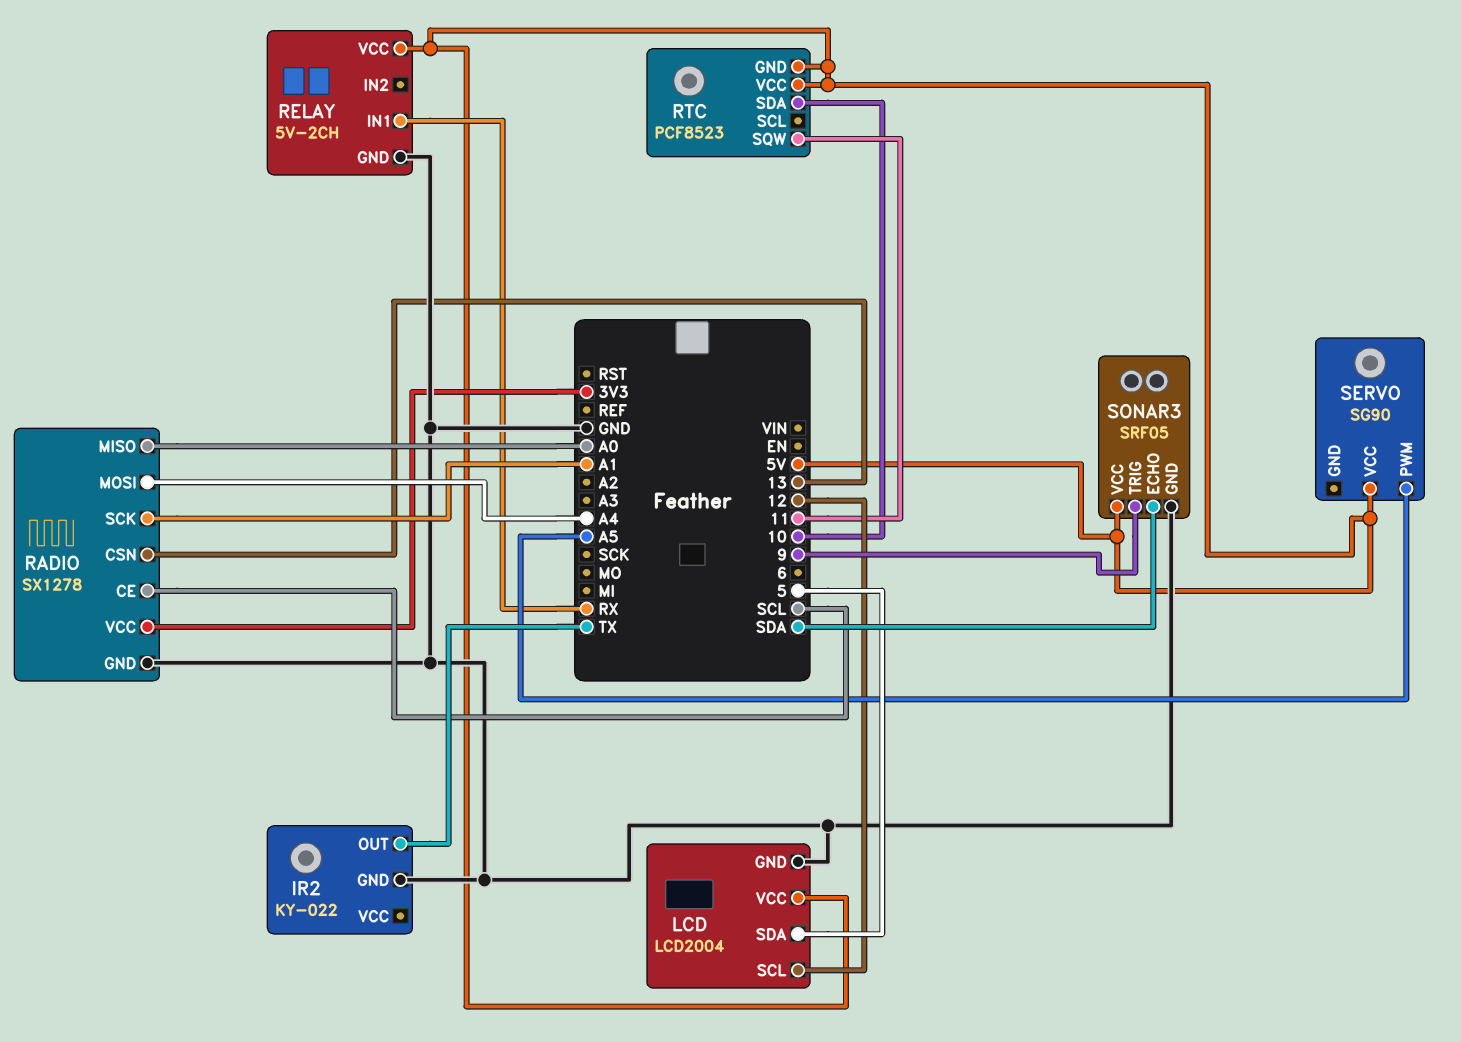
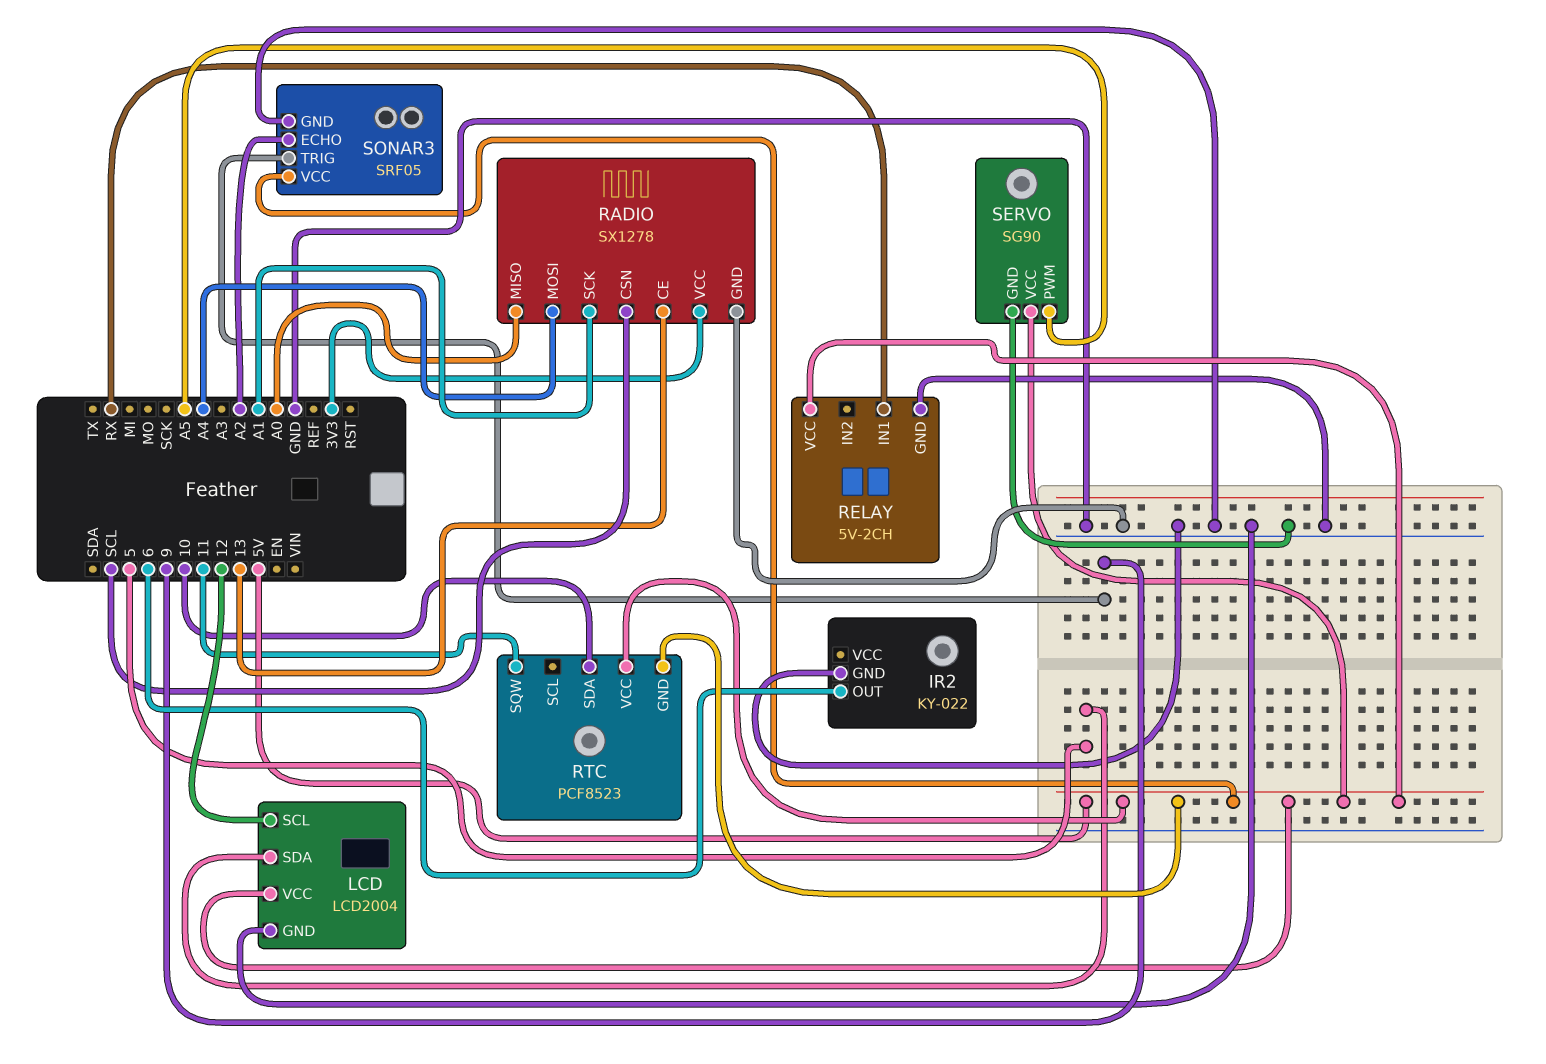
IR2 pin OUT: TX -> 6
RADIO pin CE: SCL -> 13
RADIO pin CSN: 13 -> SCL
SERVO pin GND: none -> GND
SONAR3 pin ECHO: SDA -> A2

